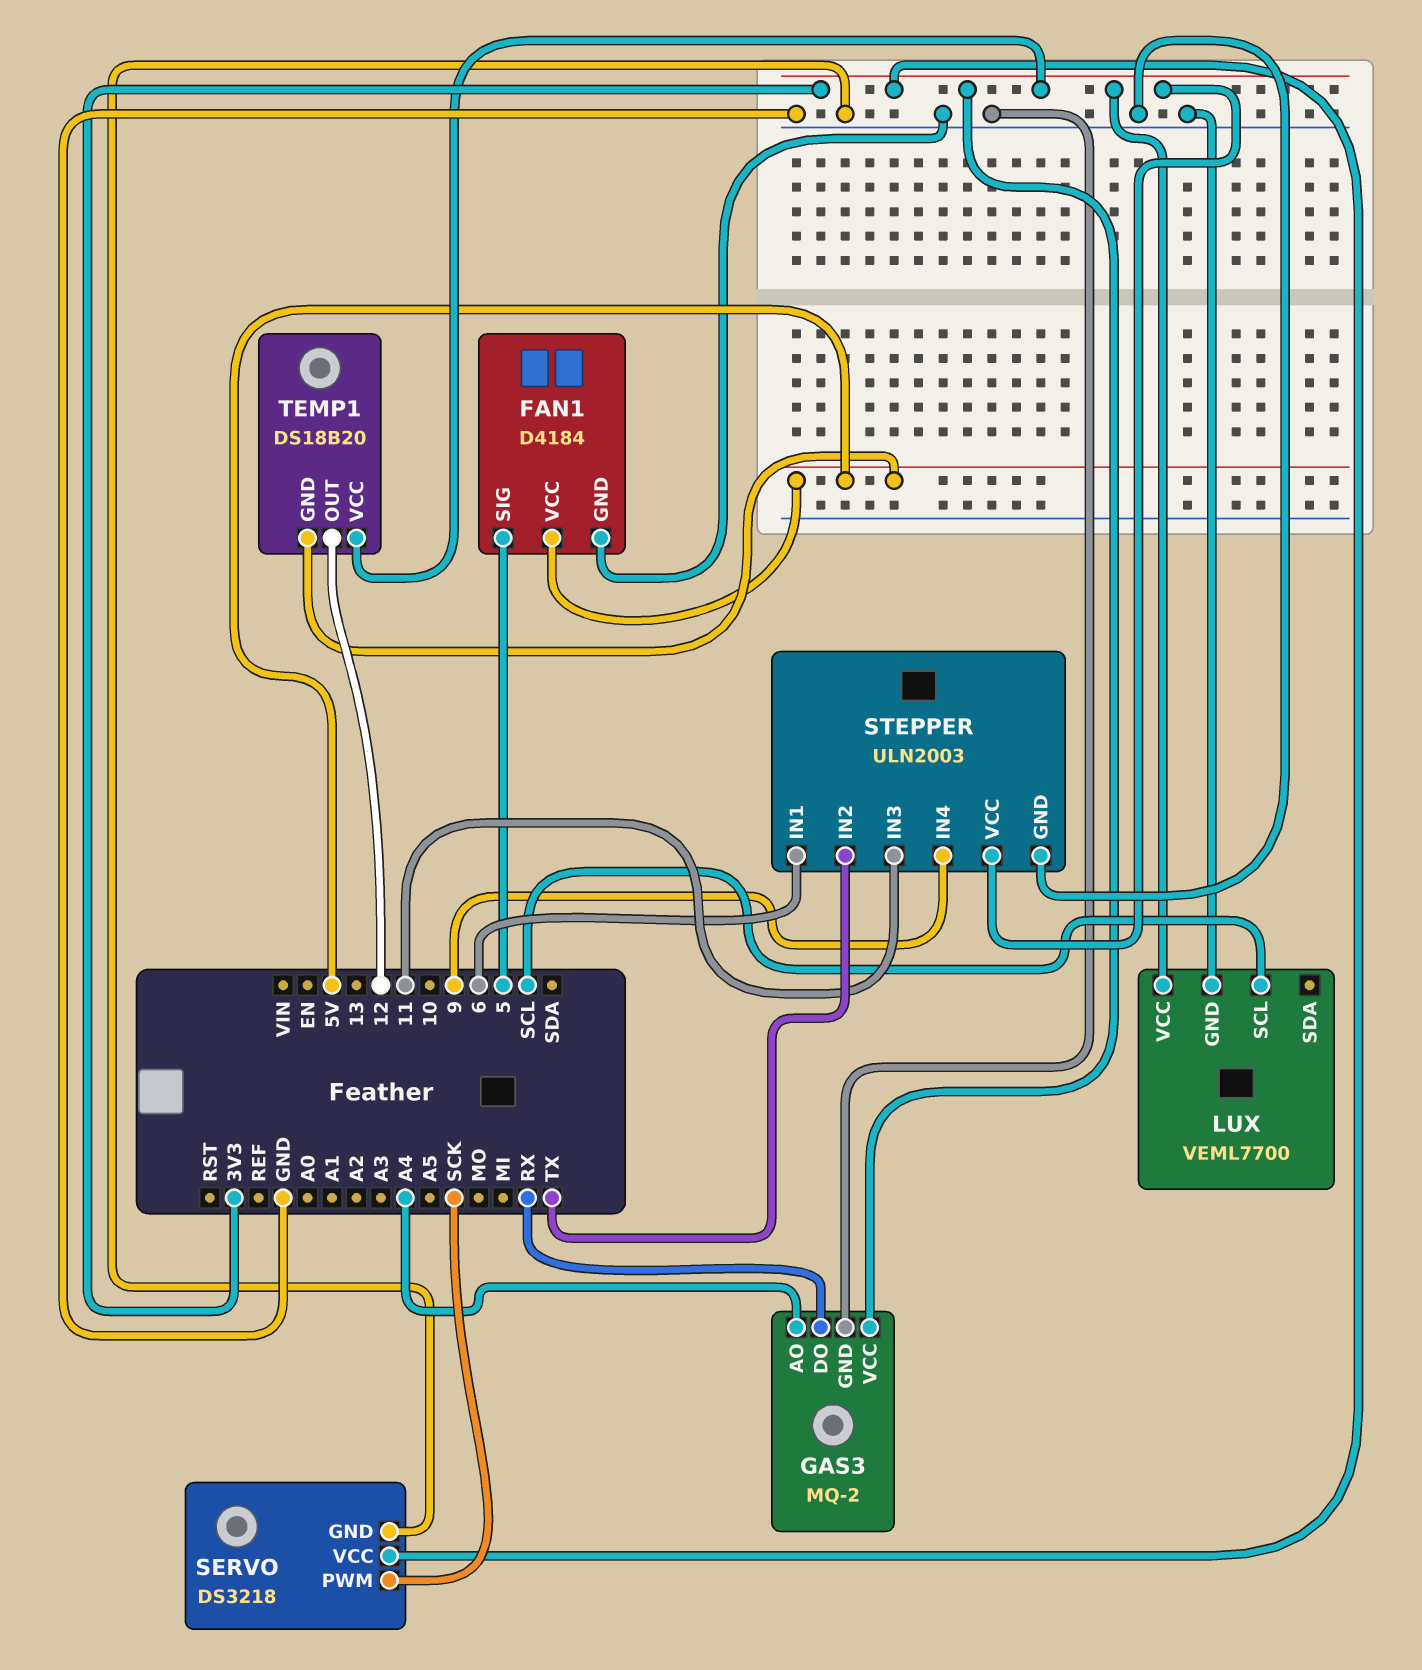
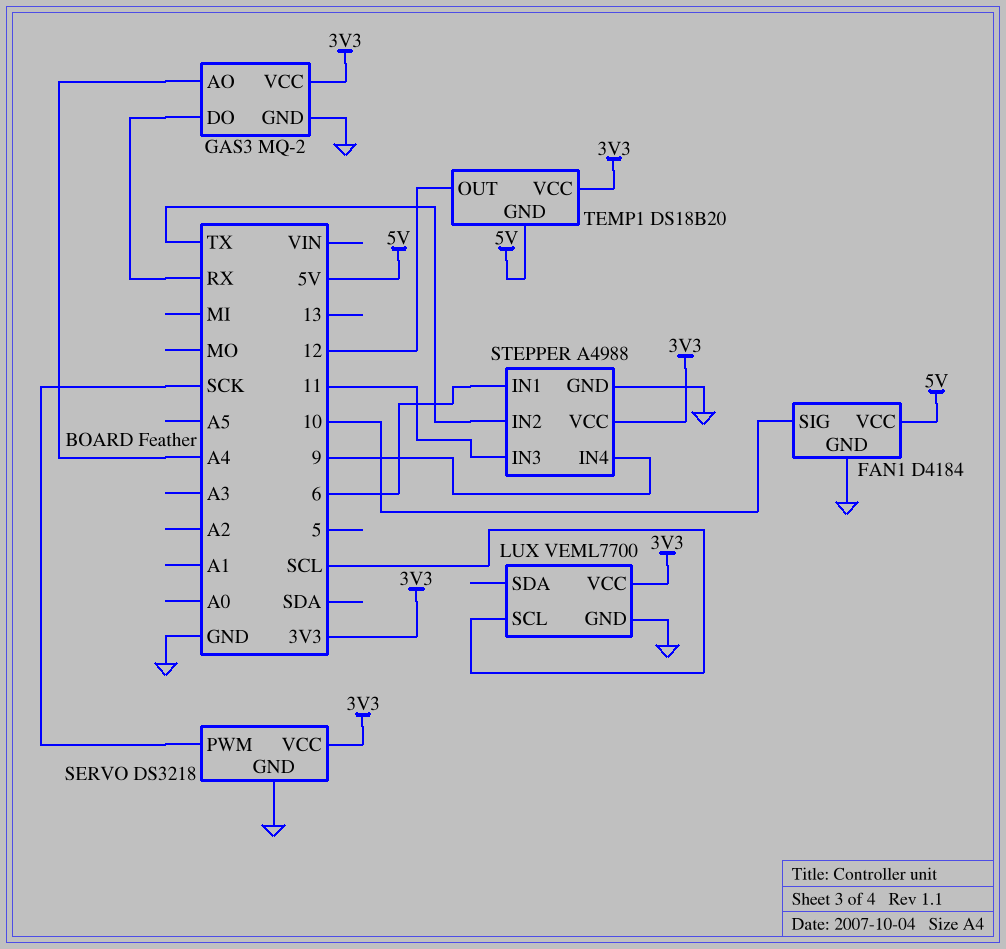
FAN1 pin SIG: 5 -> 10
STEPPER: ULN2003 -> A4988

